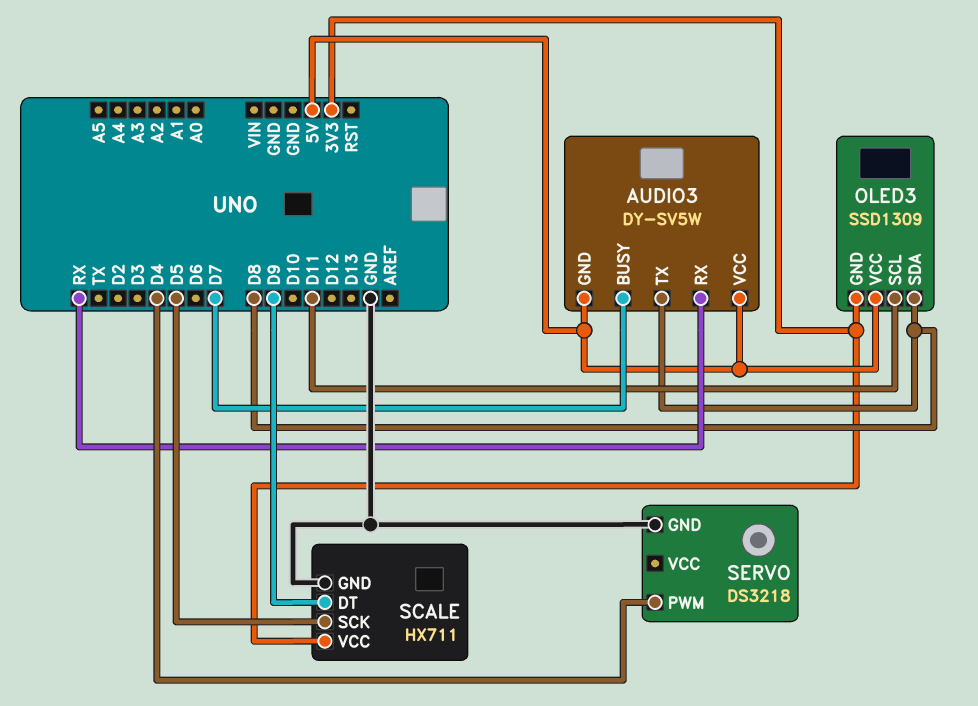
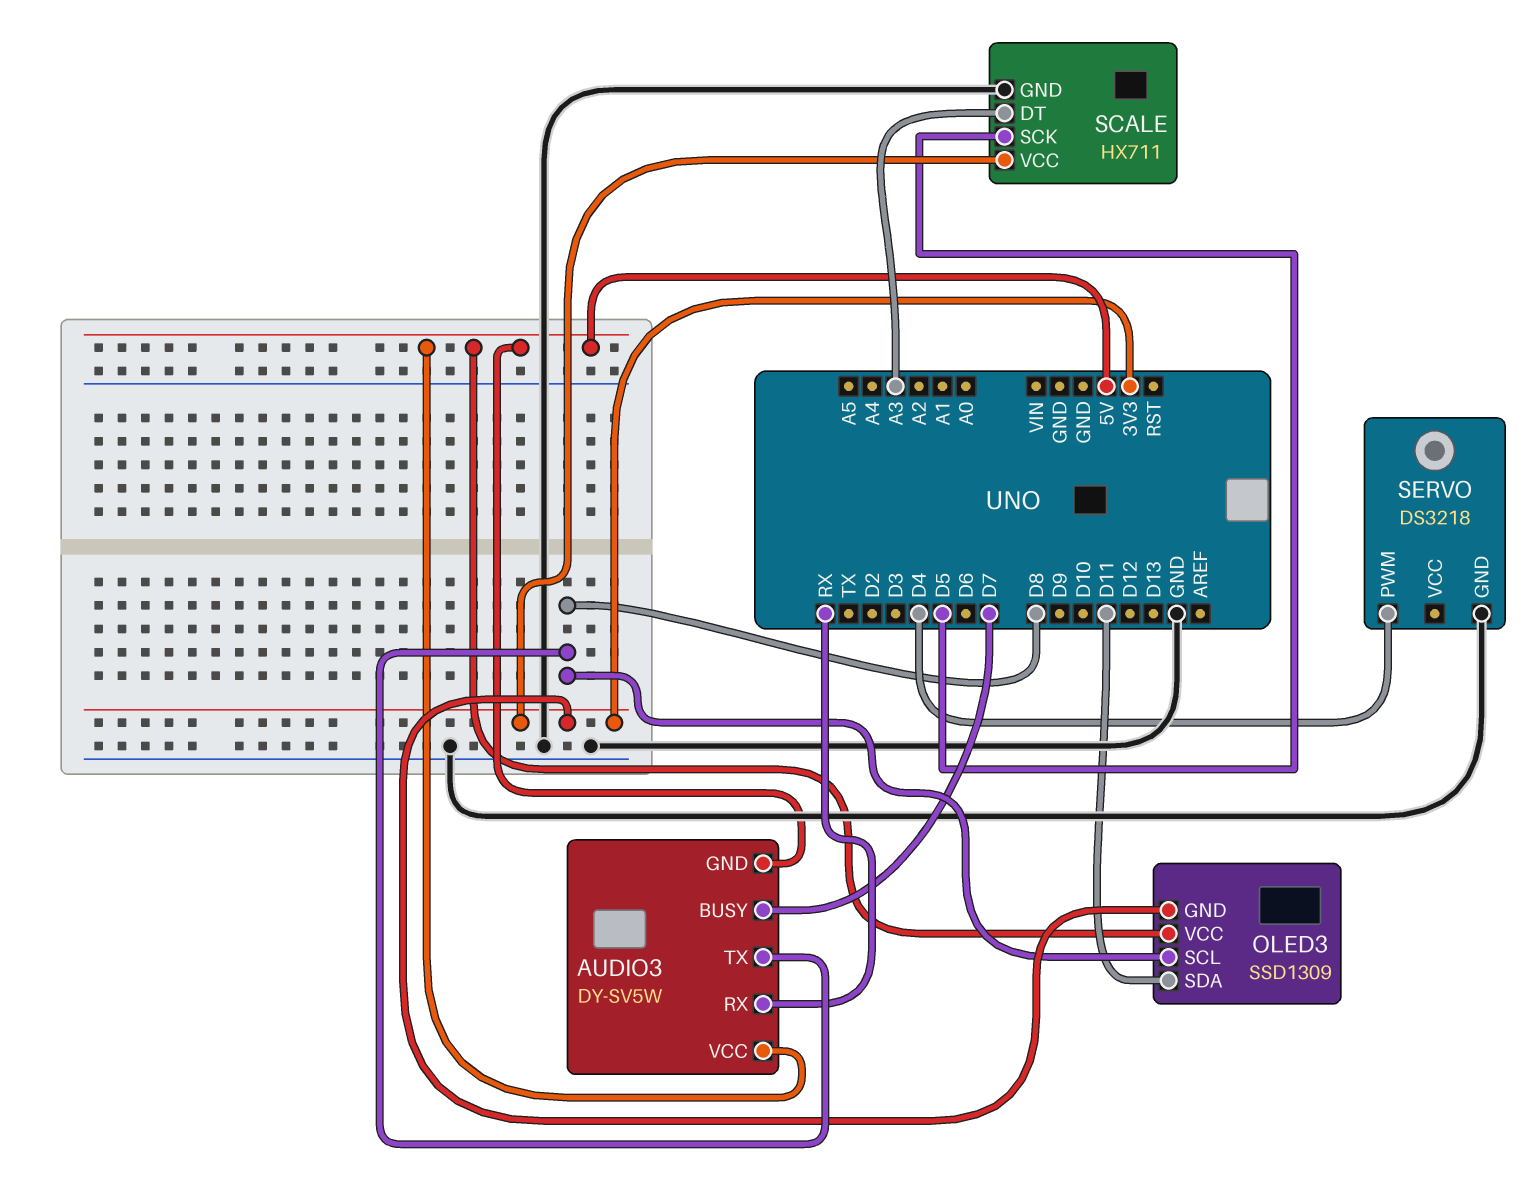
OLED3 pin SCL: D11 -> D8
OLED3 pin SDA: D8 -> D11
SCALE pin DT: D9 -> A3

